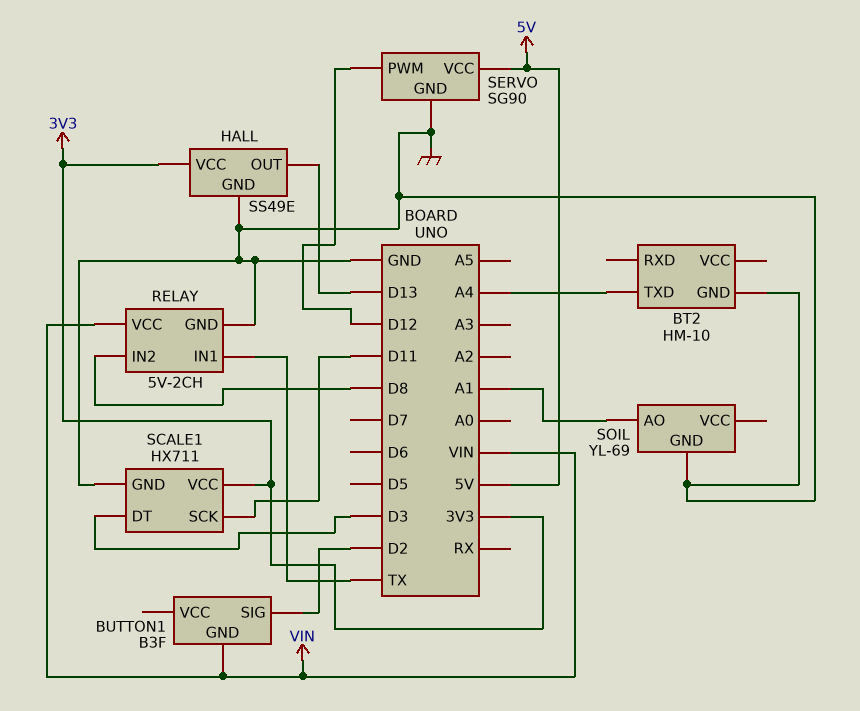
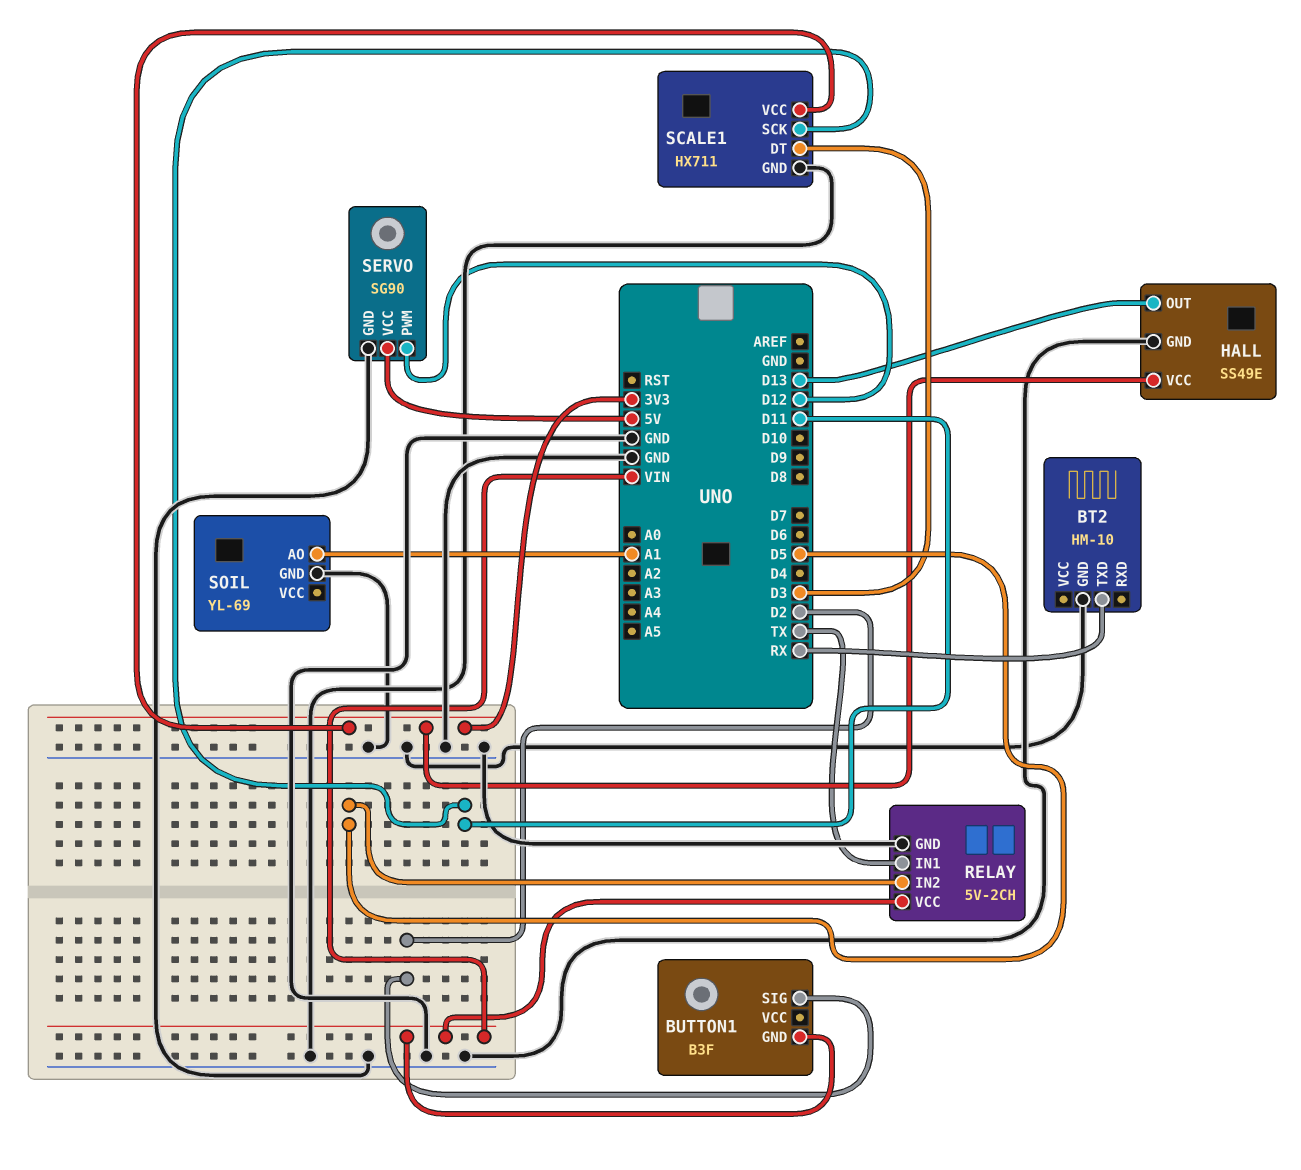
BT2 pin TXD: A4 -> RX
RELAY pin IN2: D8 -> D5

